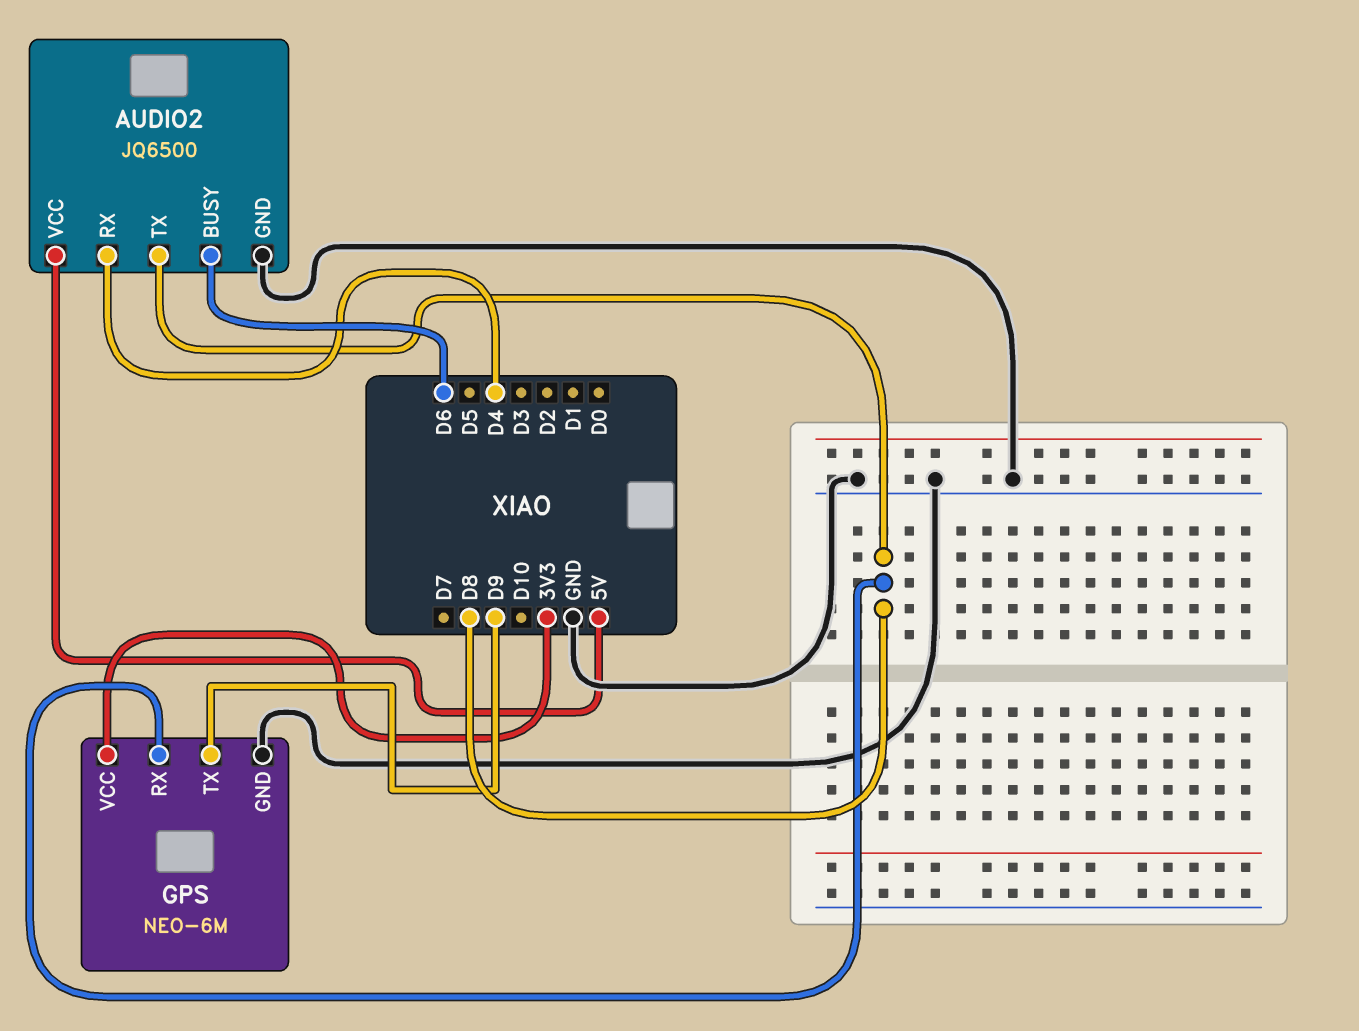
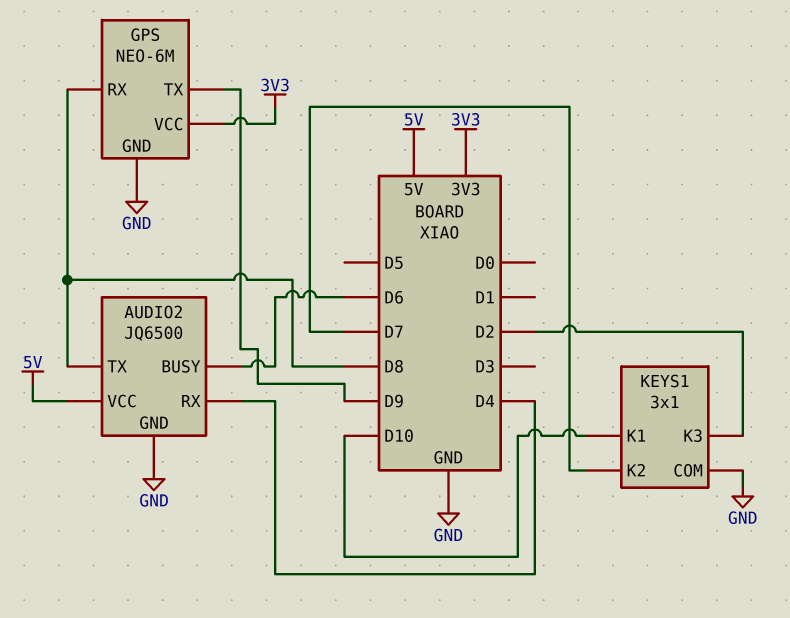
KEYS1: none -> 3x1
KEYS1 pin COM: none -> GND
KEYS1 pin K1: none -> D10
KEYS1 pin K2: none -> D7
KEYS1 pin K3: none -> D2

